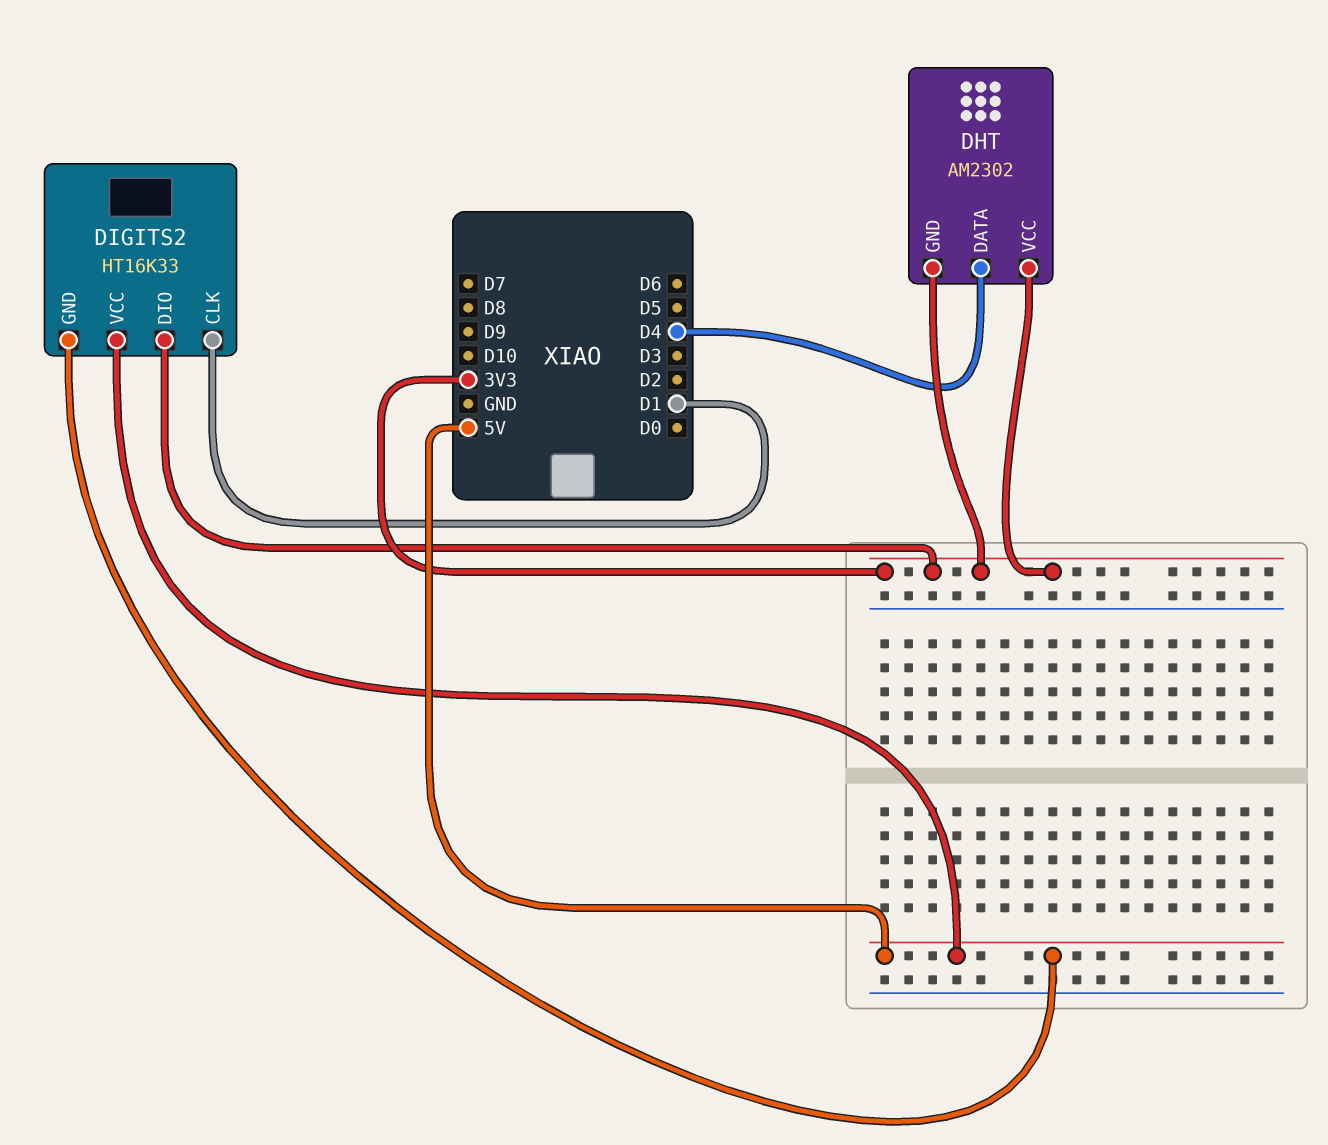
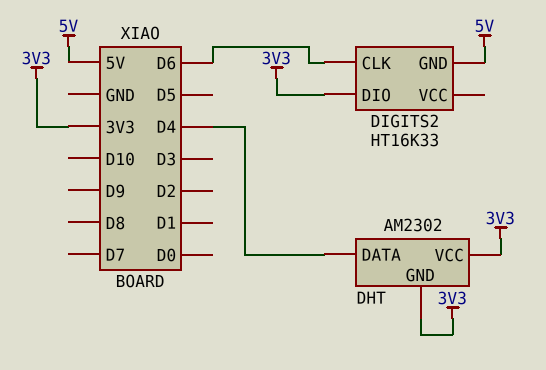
DIGITS2 pin CLK: D1 -> D6
DIGITS2 pin VCC: 5V -> none

